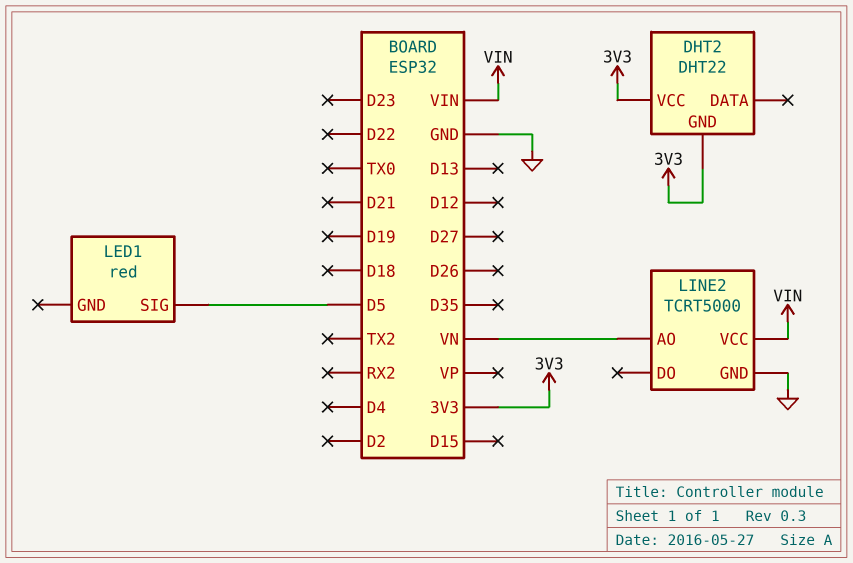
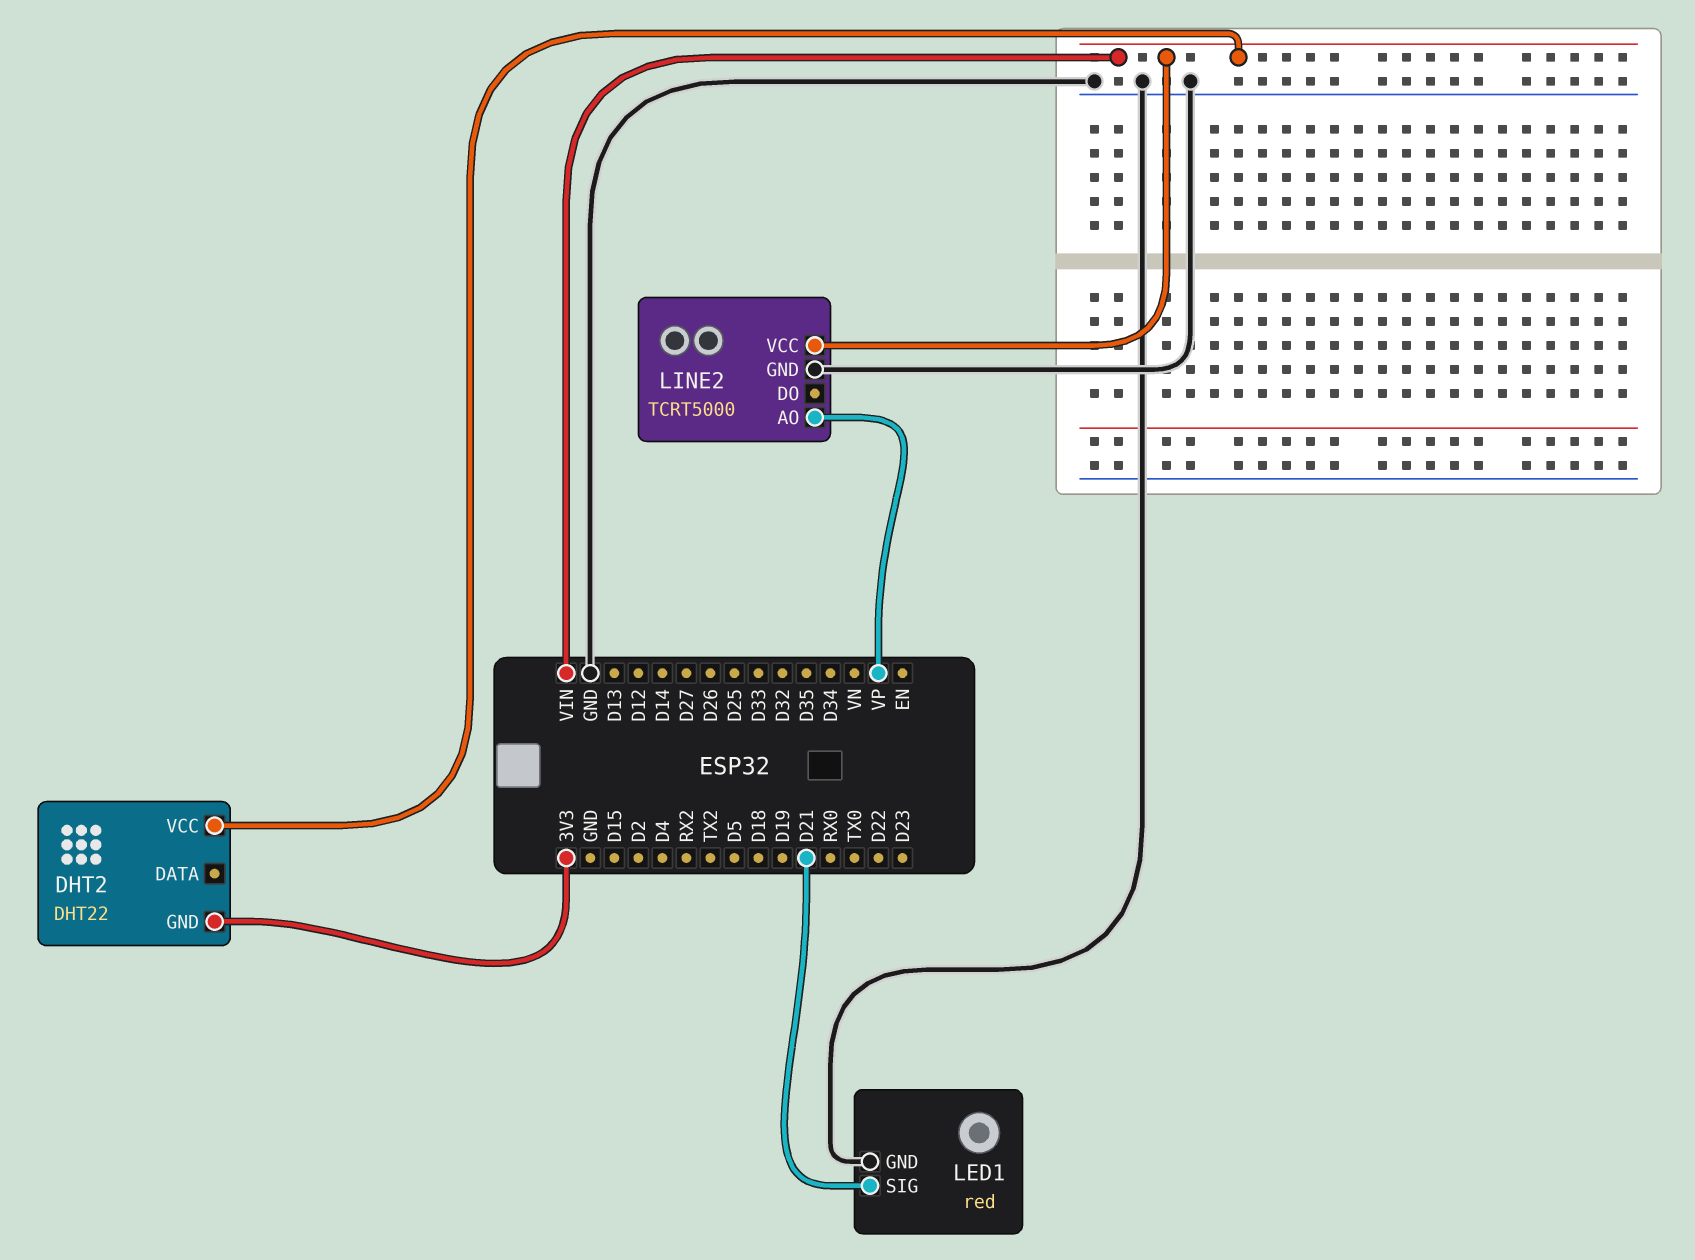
DHT2 pin VCC: 3V3 -> VIN
LED1 pin GND: none -> GND
LED1 pin SIG: D5 -> D21
LINE2 pin AO: VN -> VP

